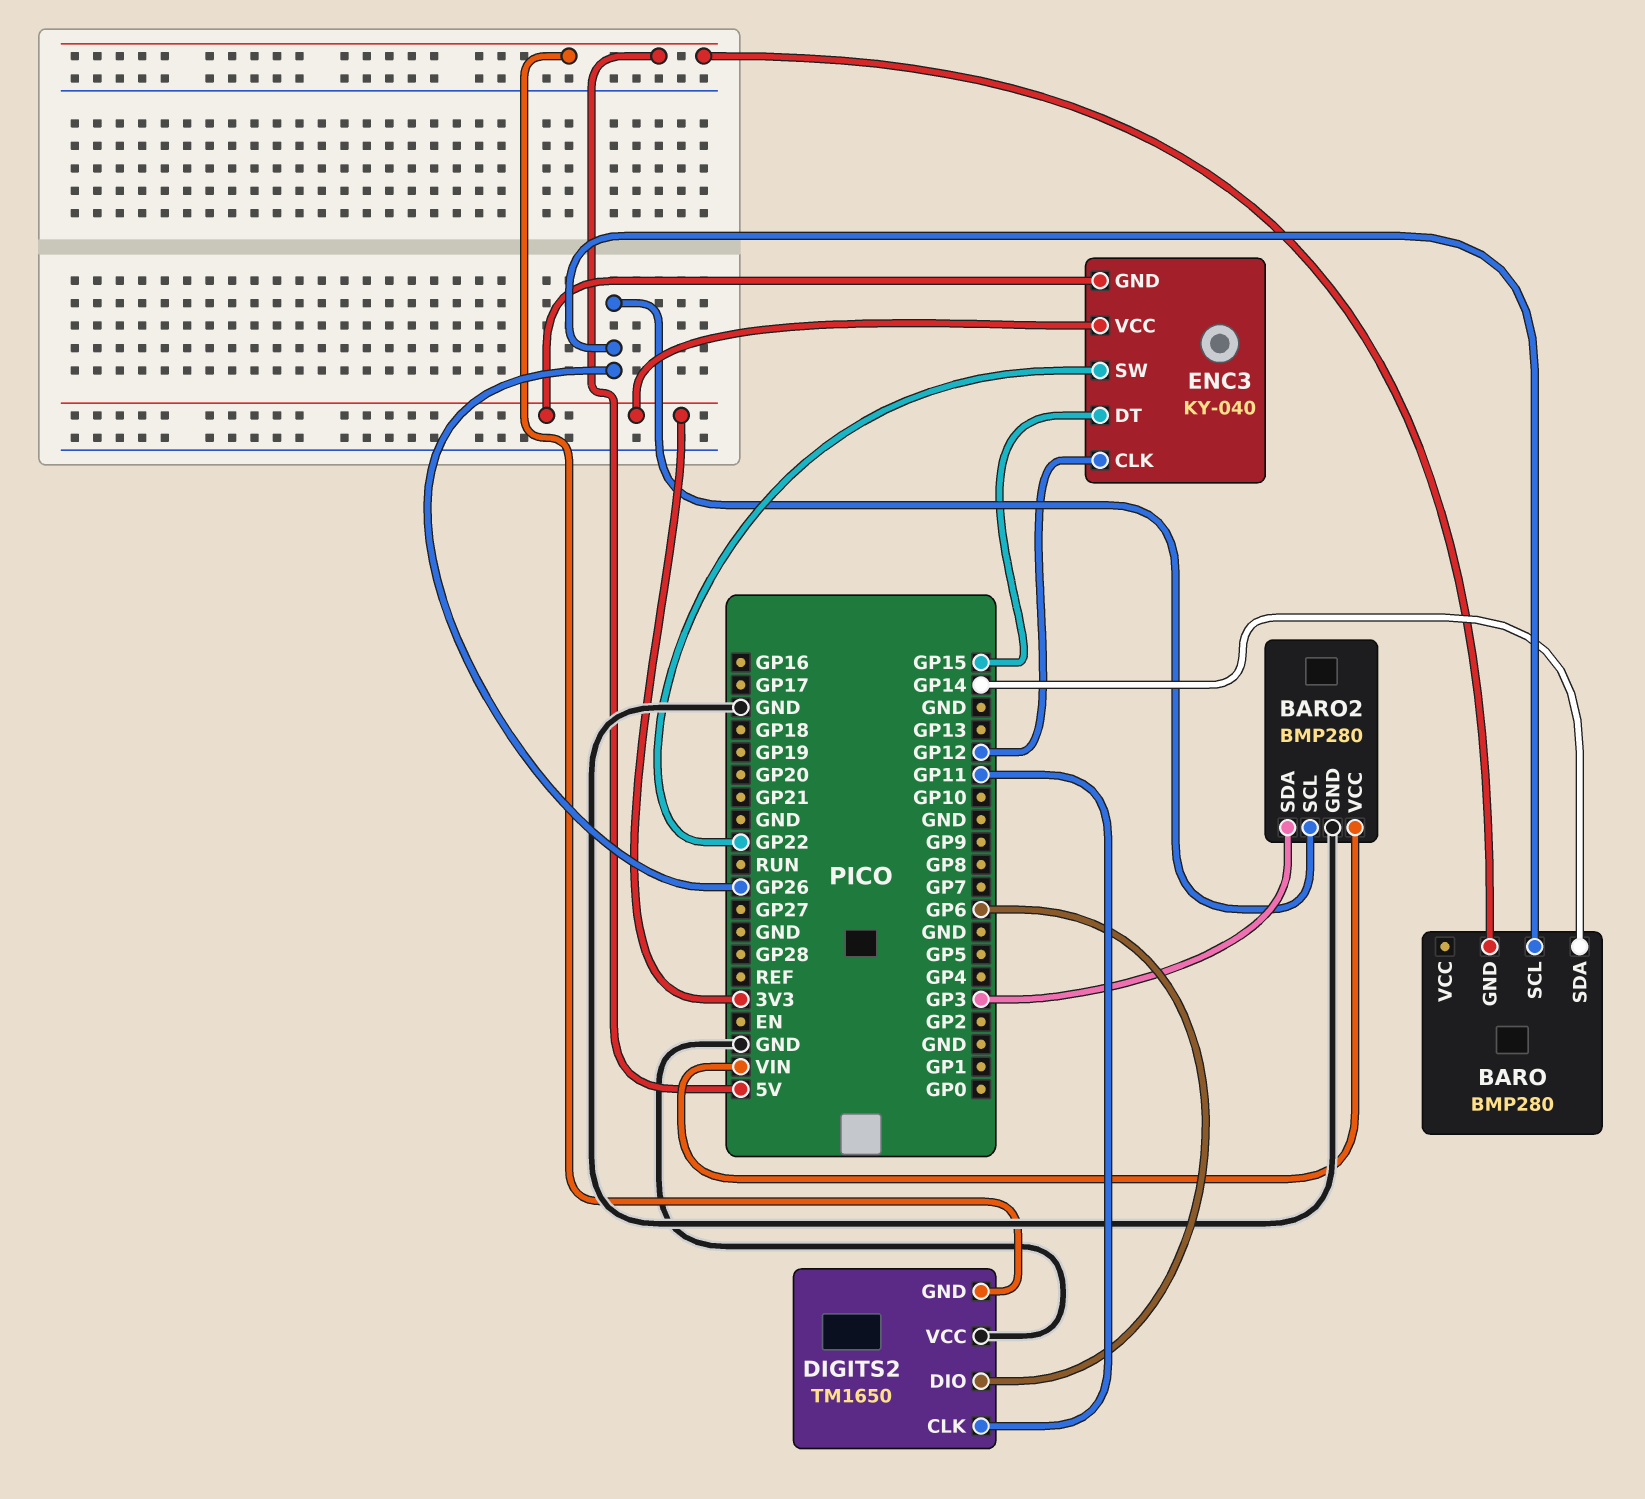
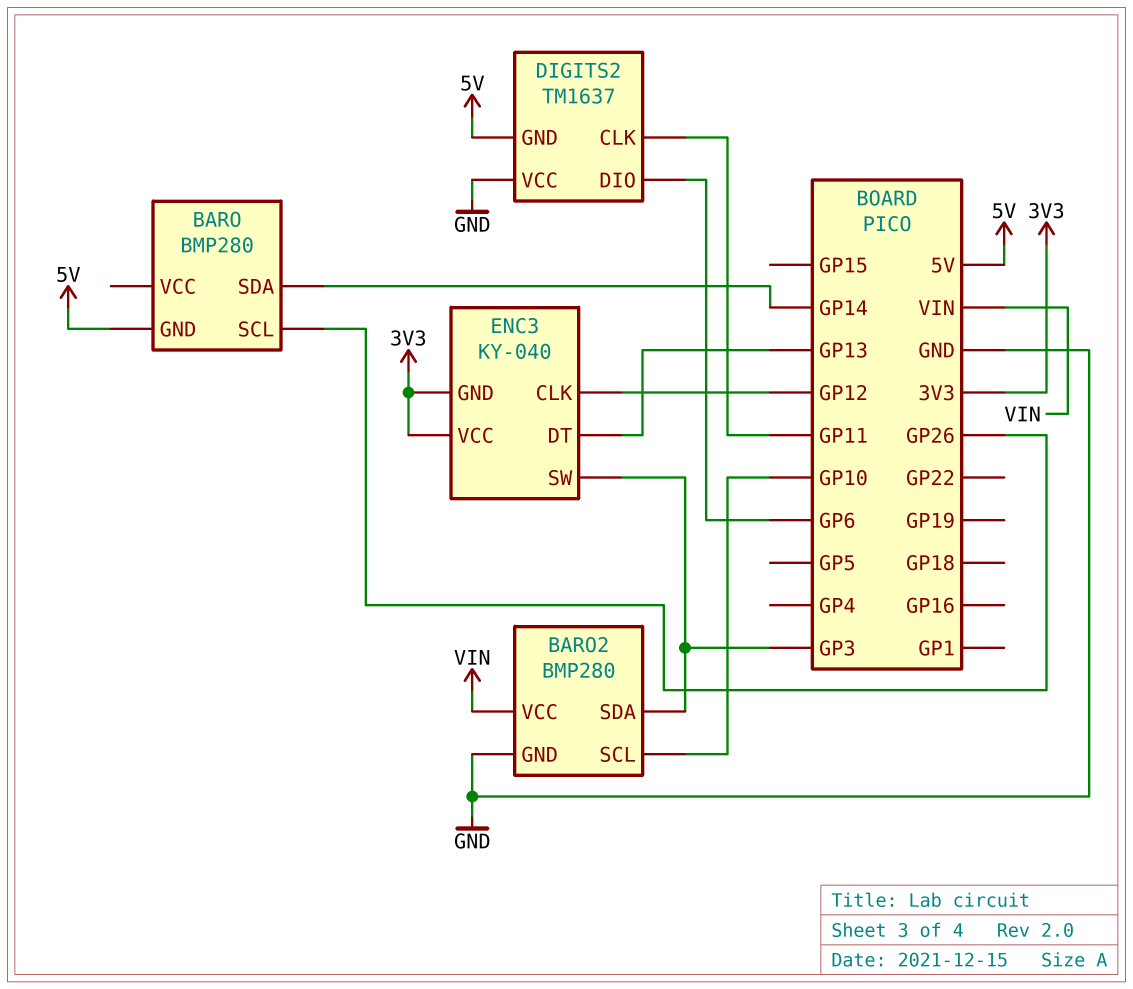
BARO2 pin SCL: GP26 -> GP10
DIGITS2: TM1650 -> TM1637
ENC3 pin DT: GP15 -> GP13
ENC3 pin SW: GP22 -> GP3

